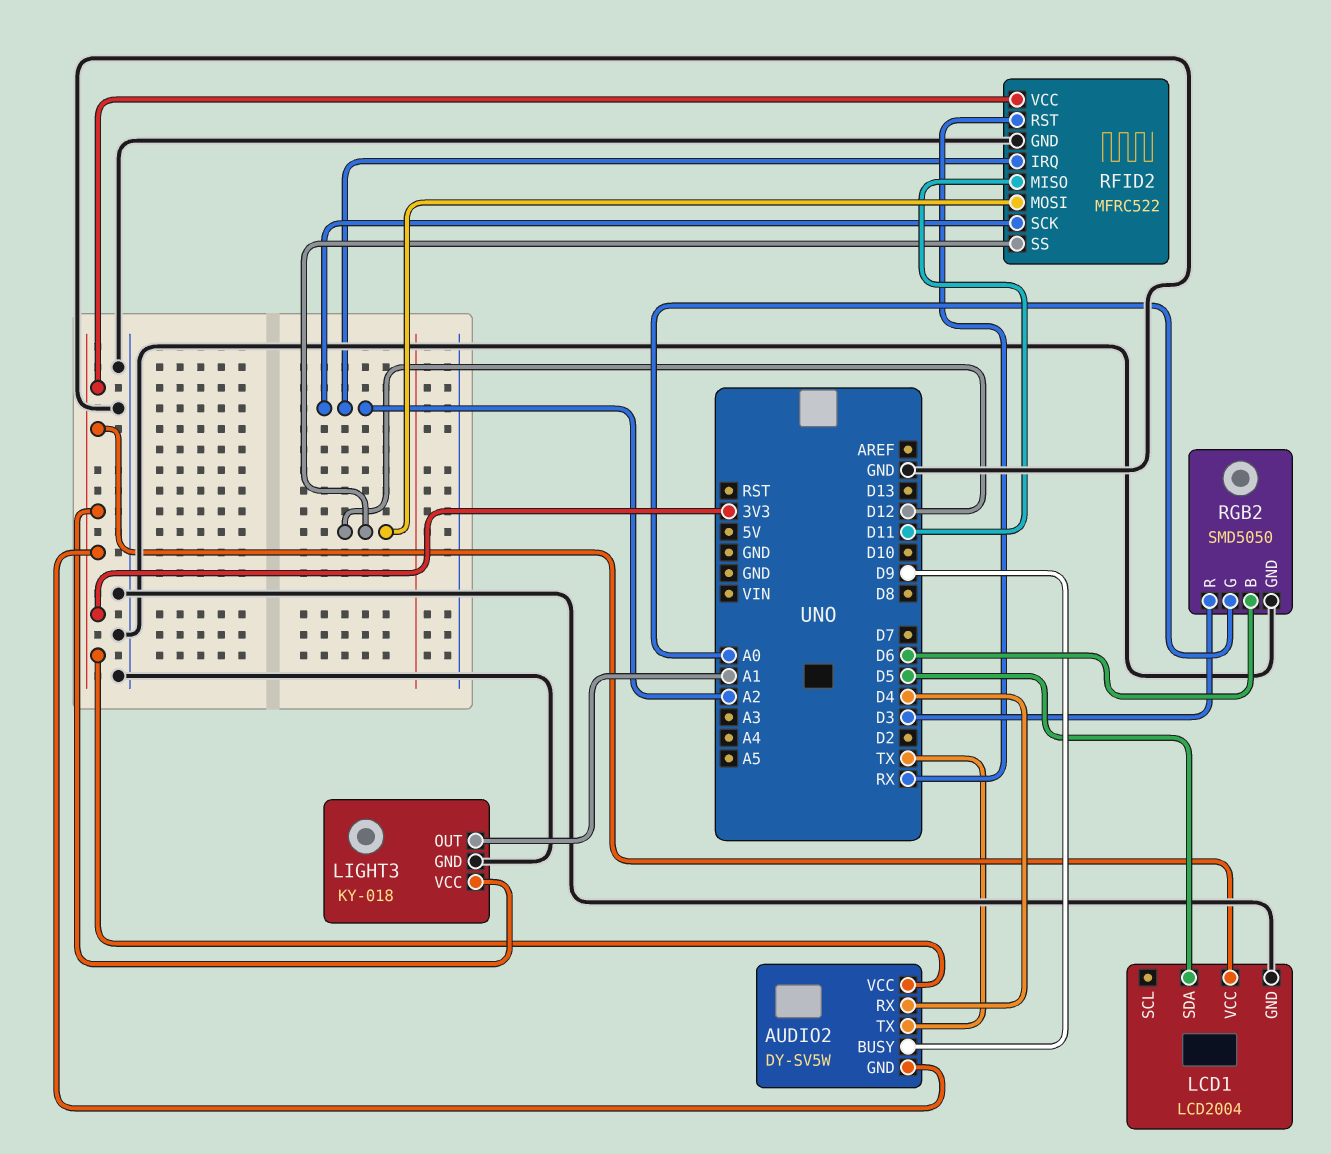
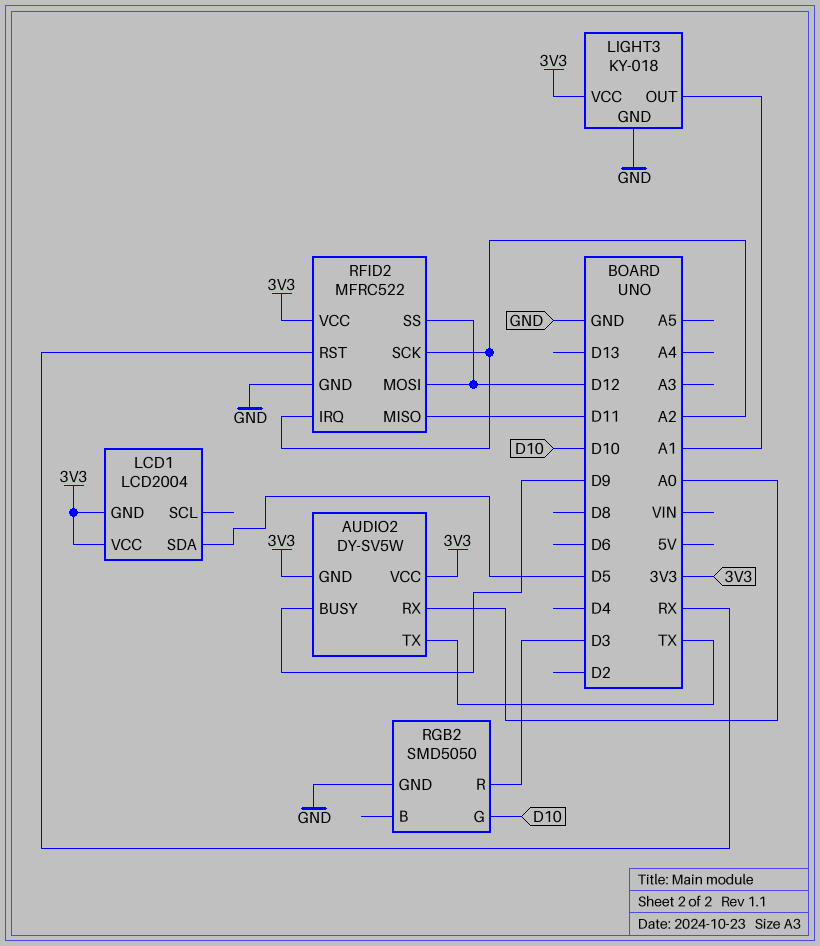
AUDIO2 pin RX: D4 -> A0
LCD1 pin GND: GND -> 3V3
RGB2 pin B: D6 -> none
RGB2 pin G: A0 -> D10

